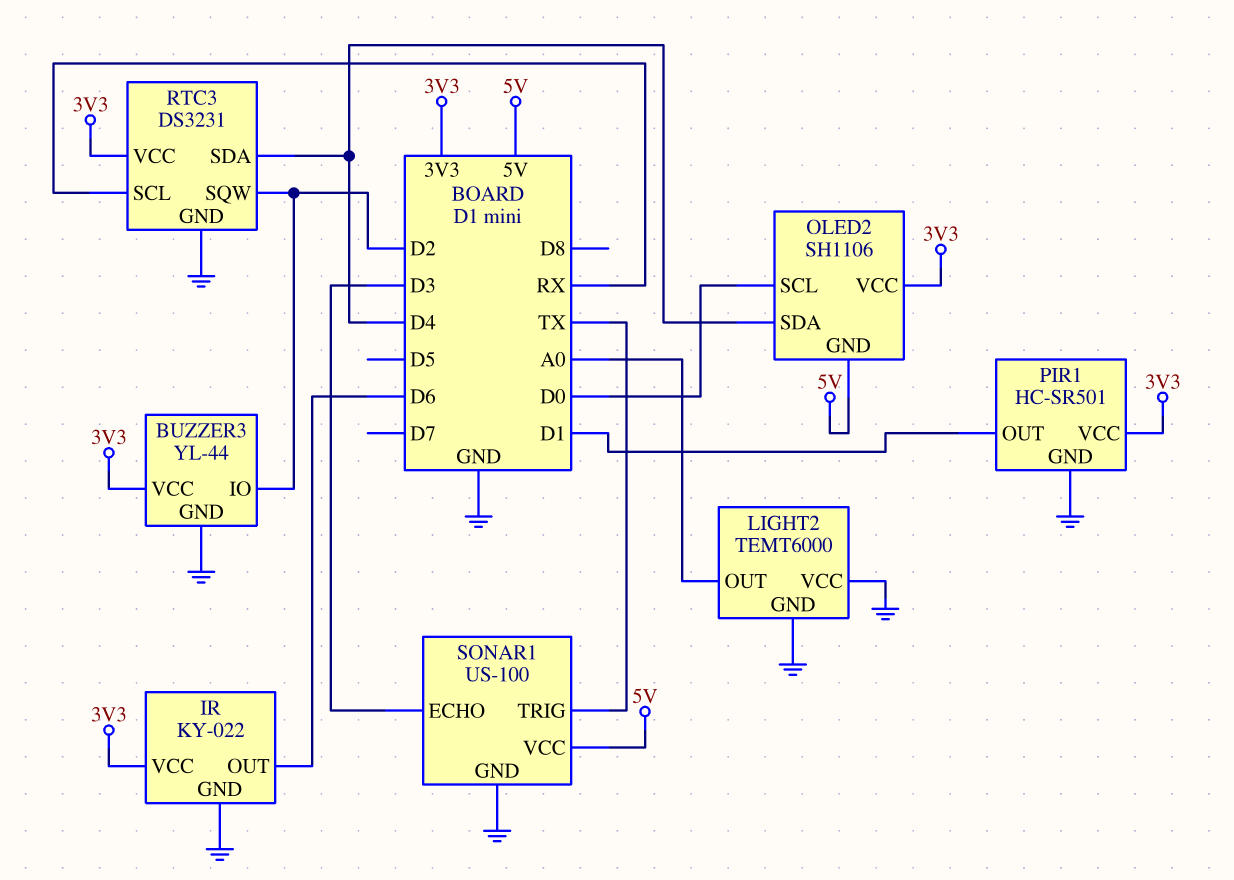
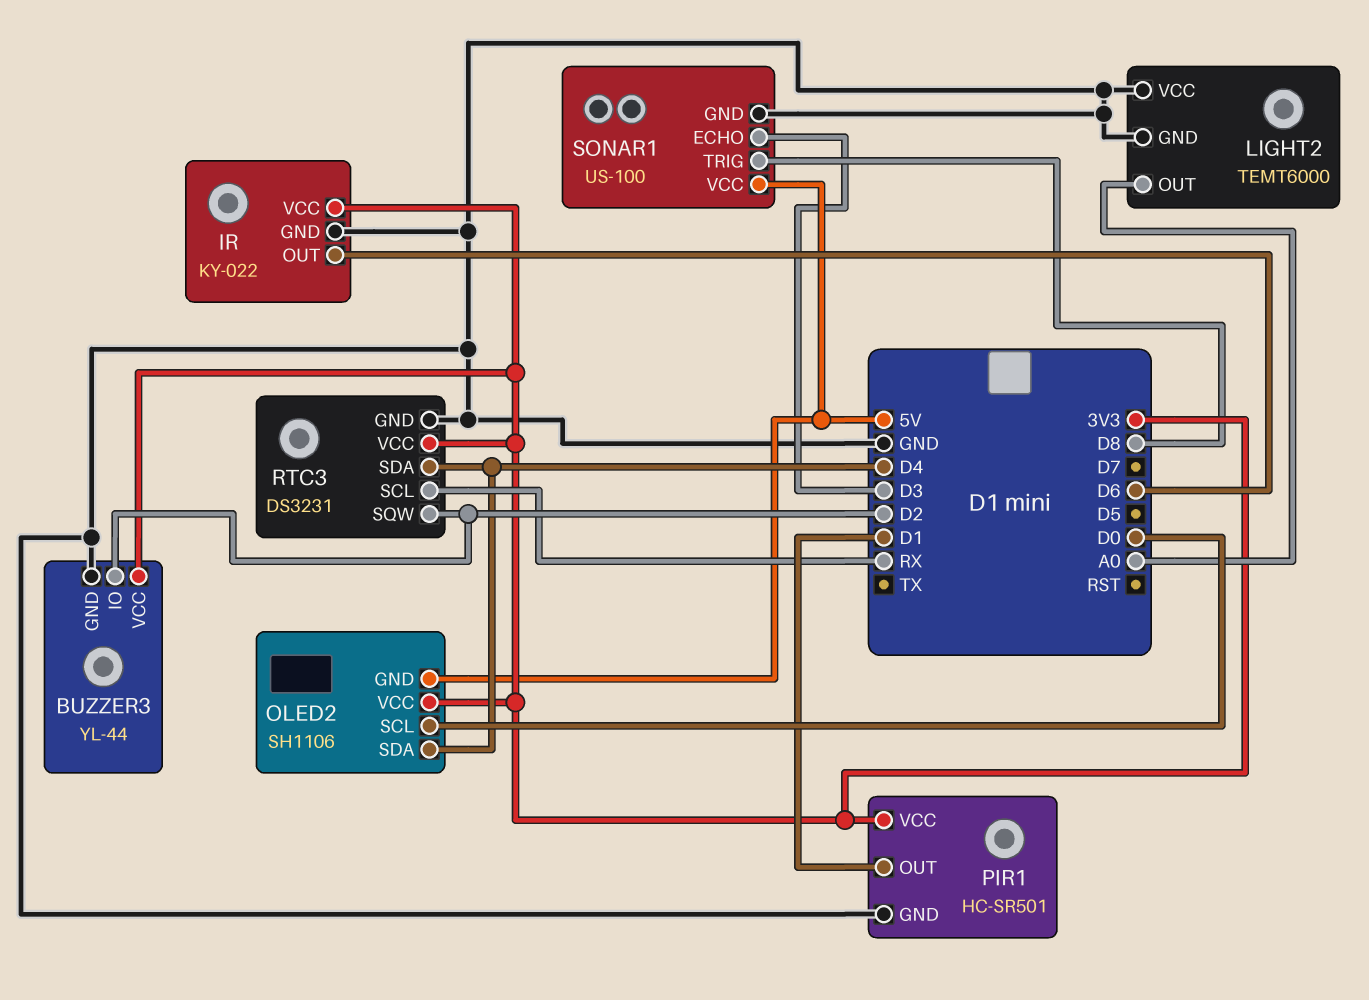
SONAR1 pin TRIG: TX -> D8

